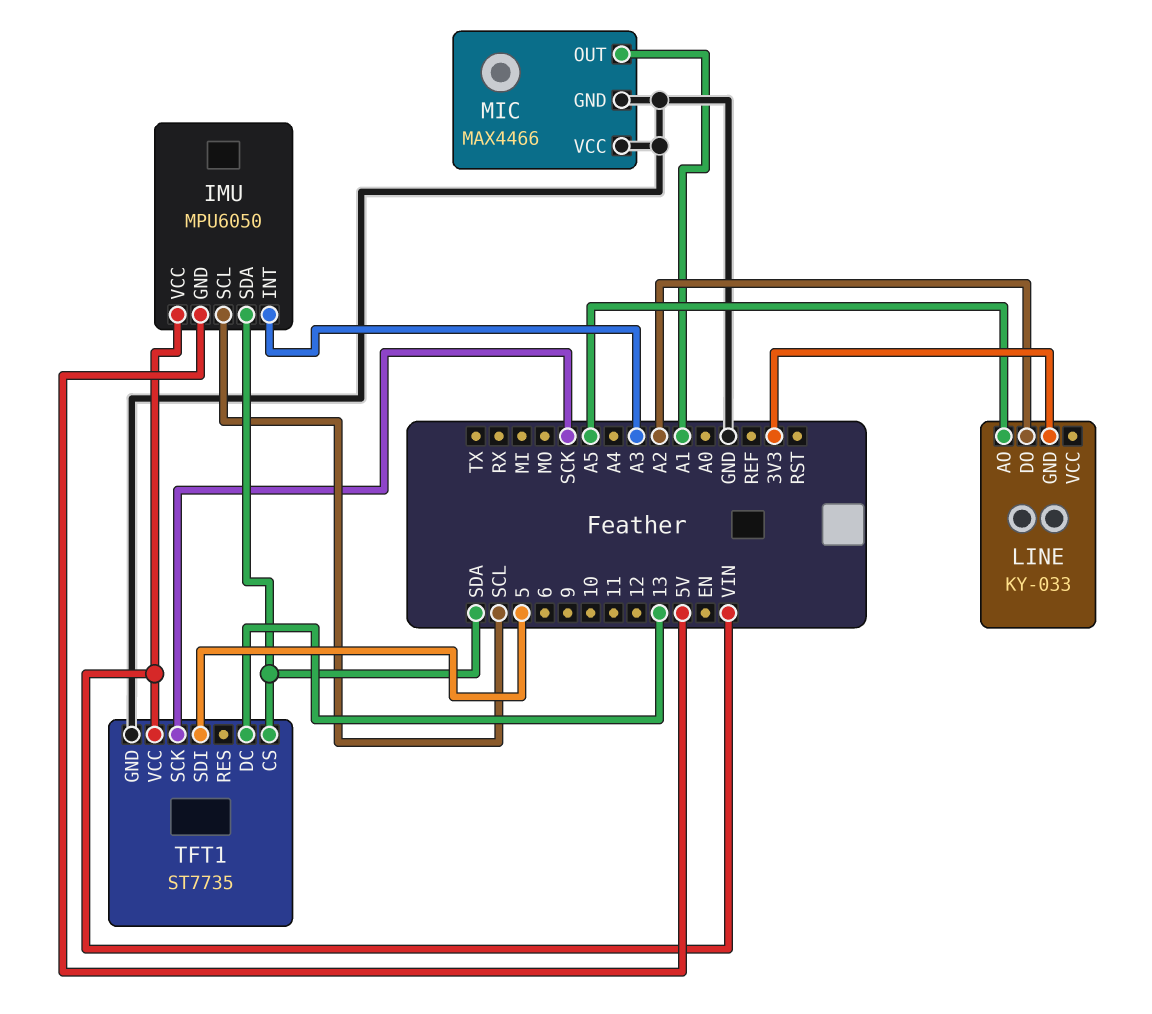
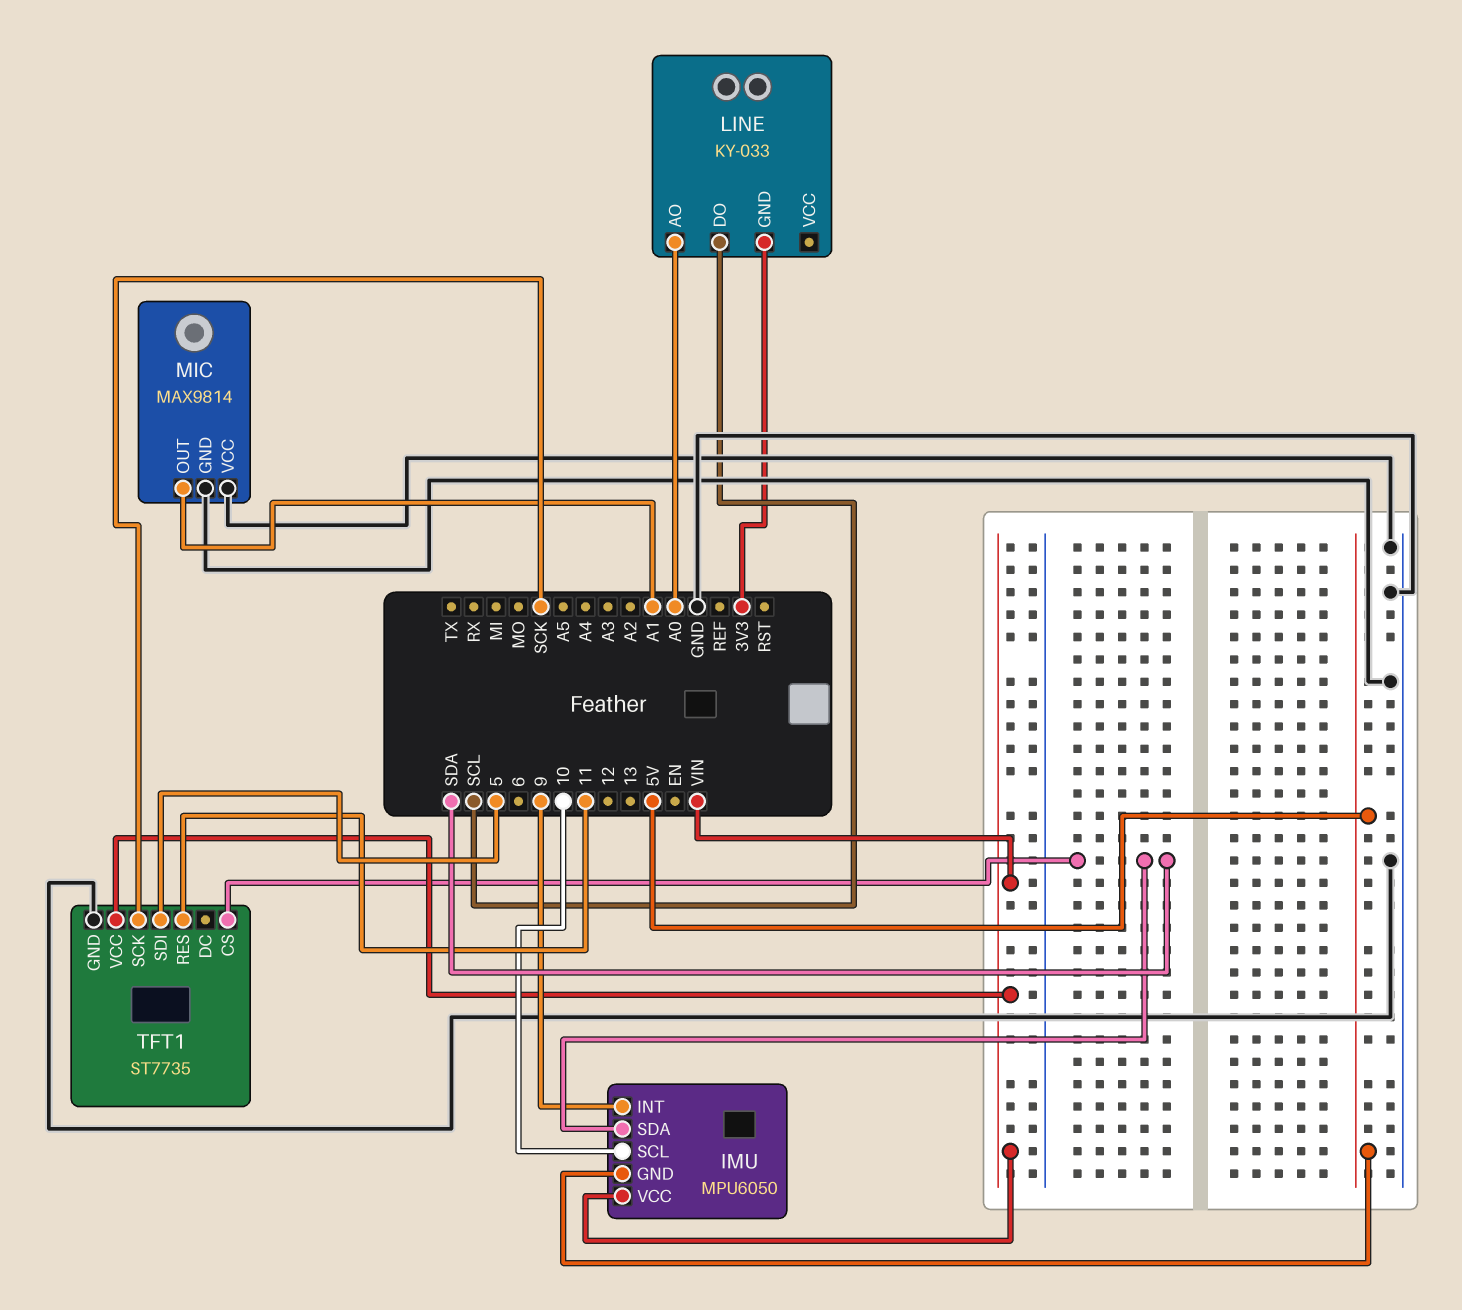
IMU pin INT: A3 -> 9
IMU pin SCL: SCL -> 10
LINE pin AO: A5 -> A0
LINE pin DO: A2 -> SCL
MIC: MAX4466 -> MAX9814
TFT1 pin DC: 13 -> none
TFT1 pin RES: none -> 11

